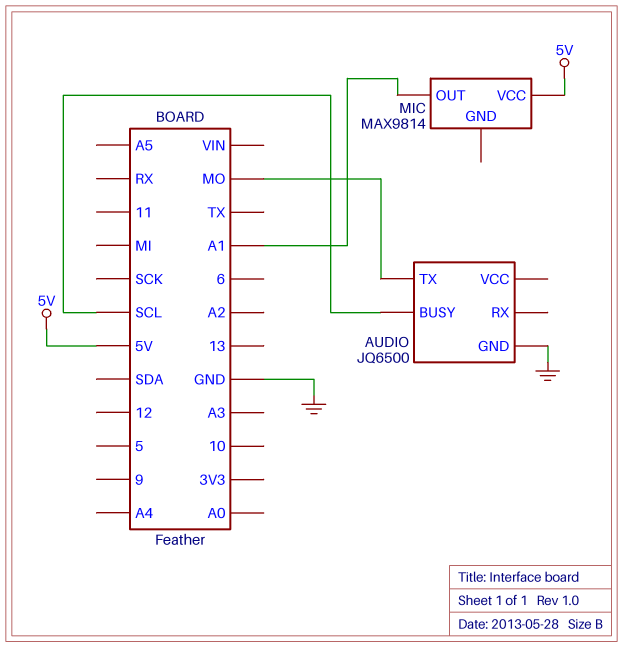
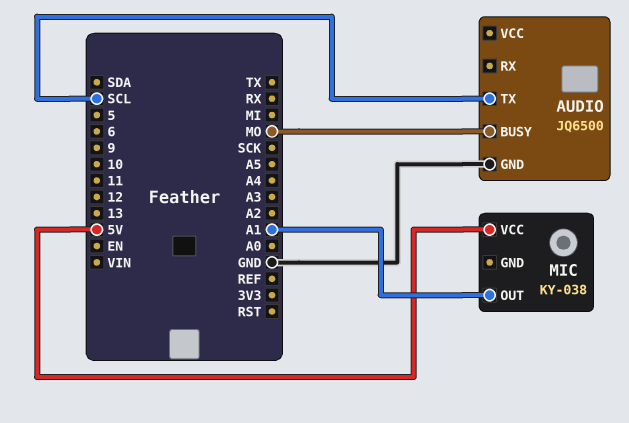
AUDIO pin BUSY: SCL -> MO
AUDIO pin TX: MO -> SCL
MIC: MAX9814 -> KY-038

